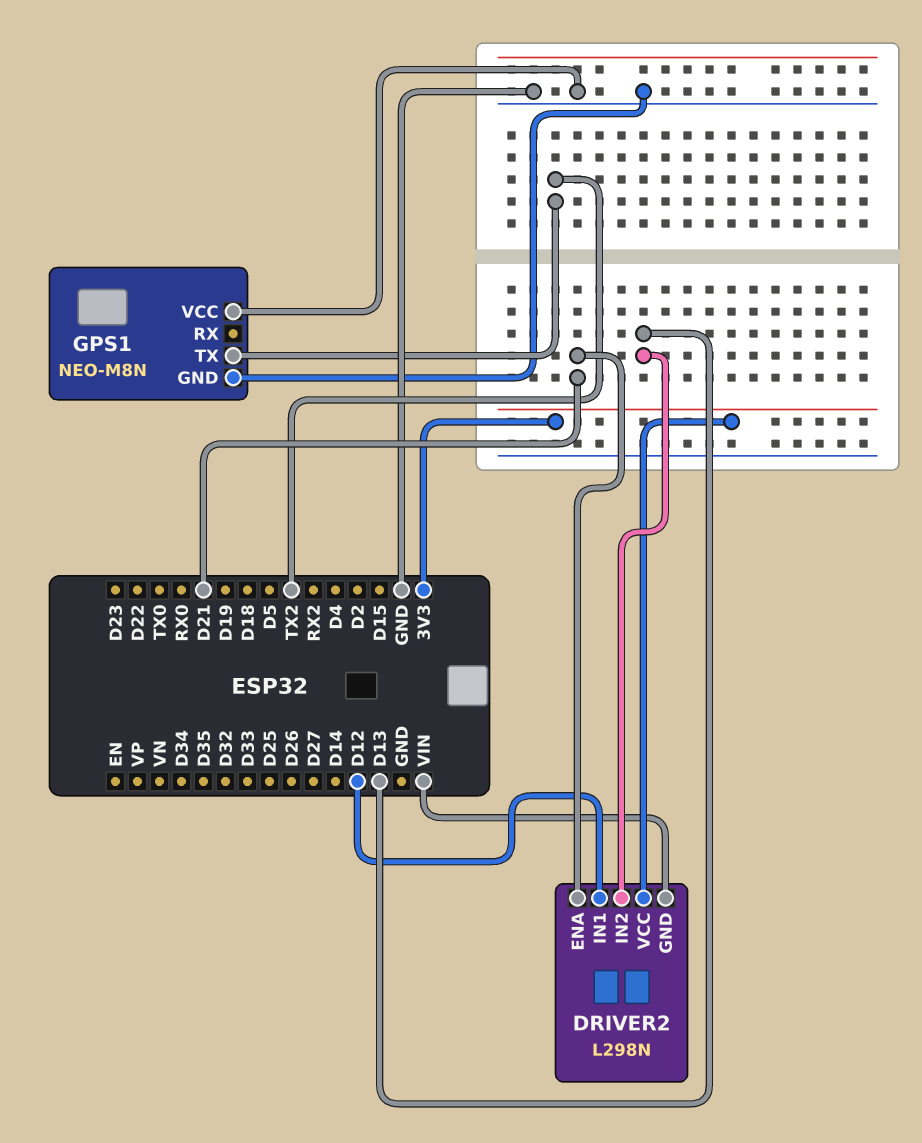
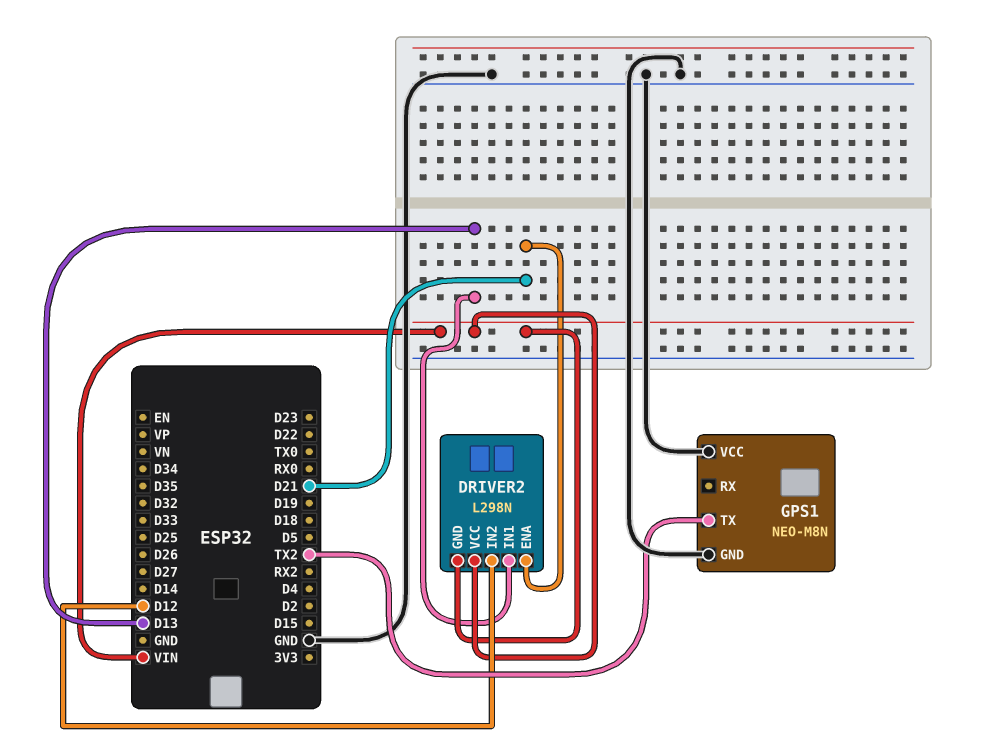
DRIVER2 pin IN1: D12 -> D13
DRIVER2 pin IN2: D13 -> D12
DRIVER2 pin VCC: 3V3 -> VIN

